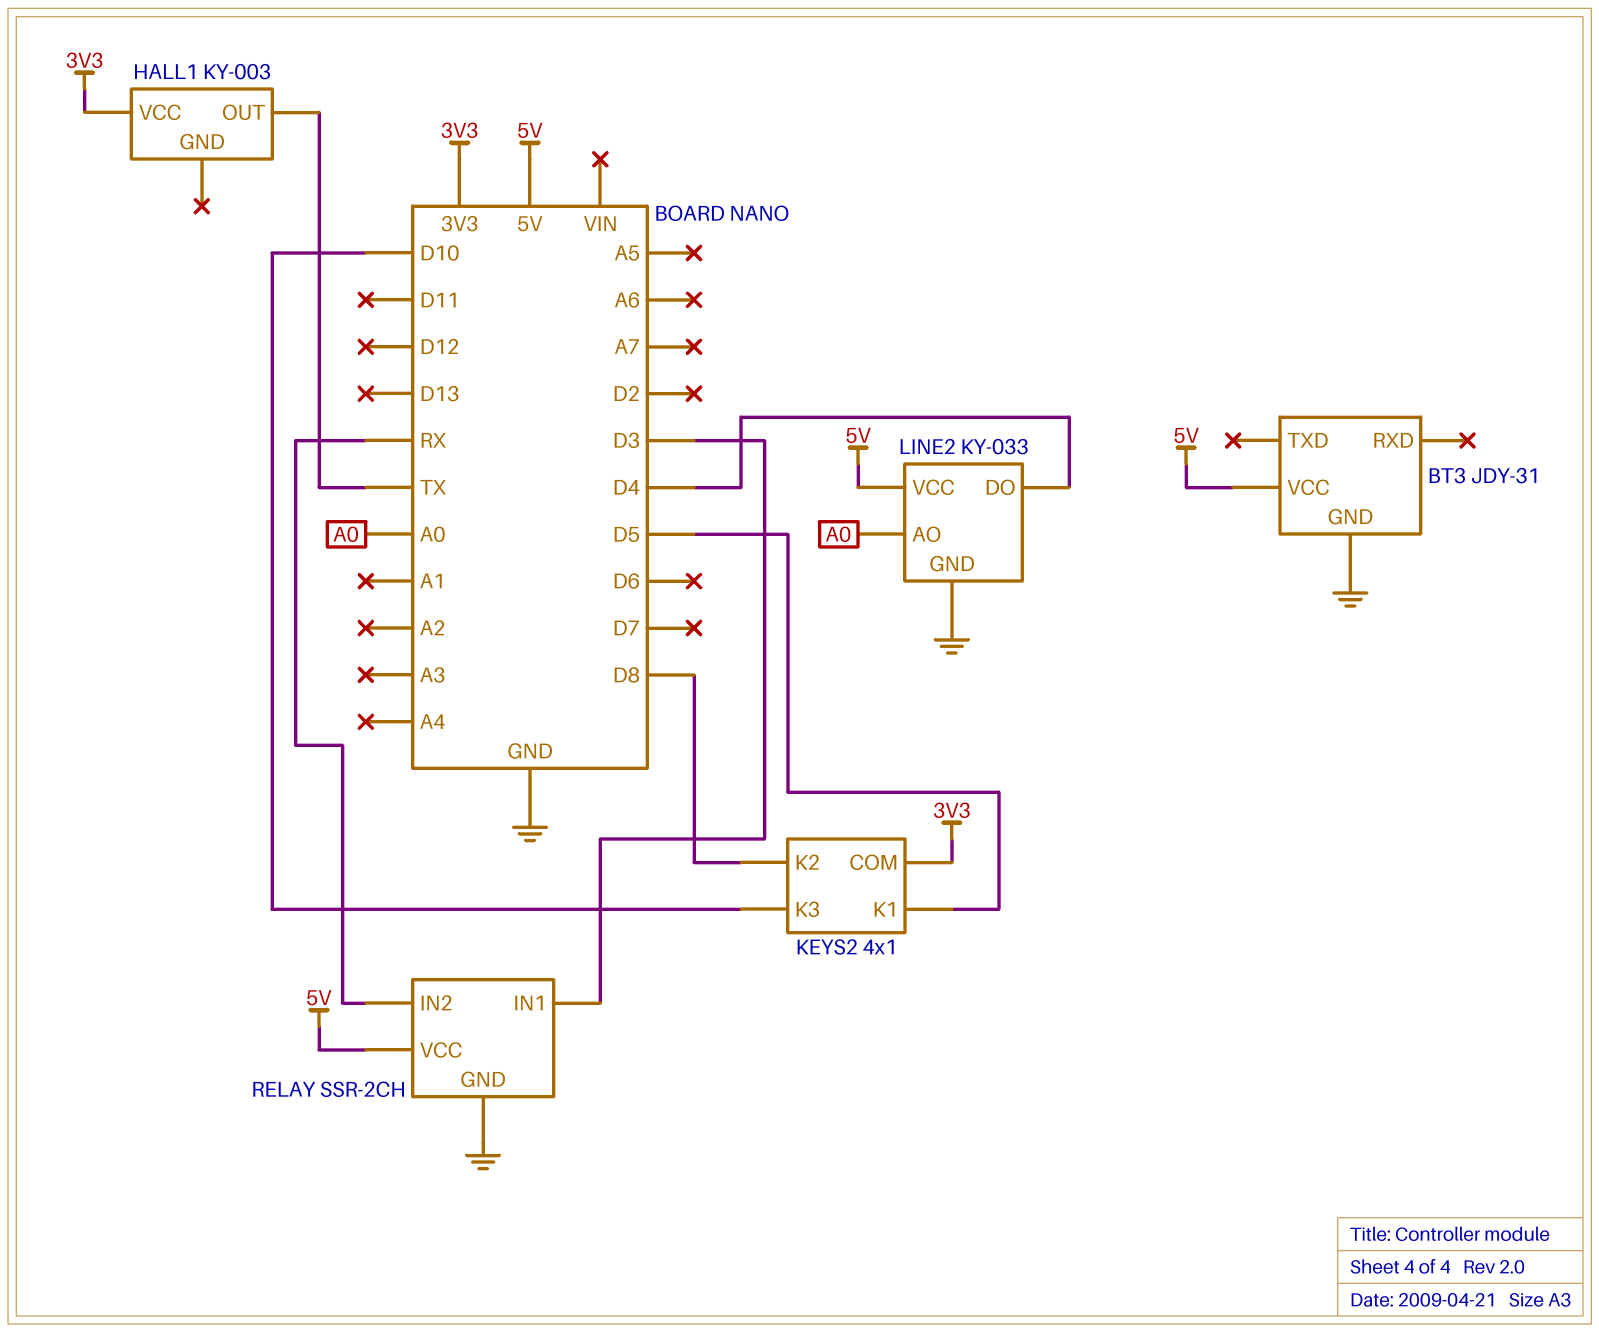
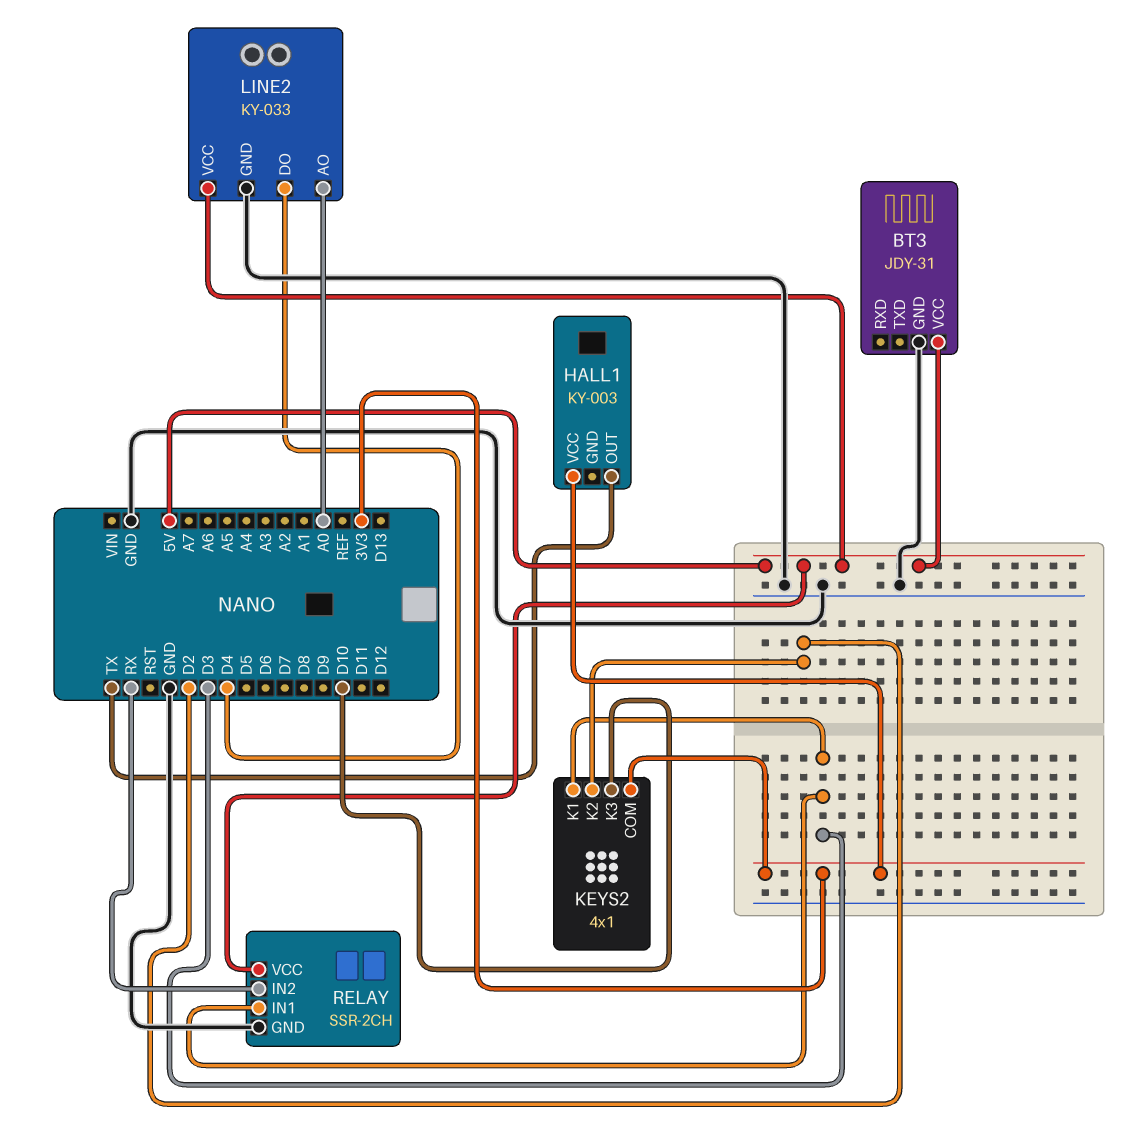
KEYS2 pin K1: D5 -> D3
KEYS2 pin K2: D8 -> D2

